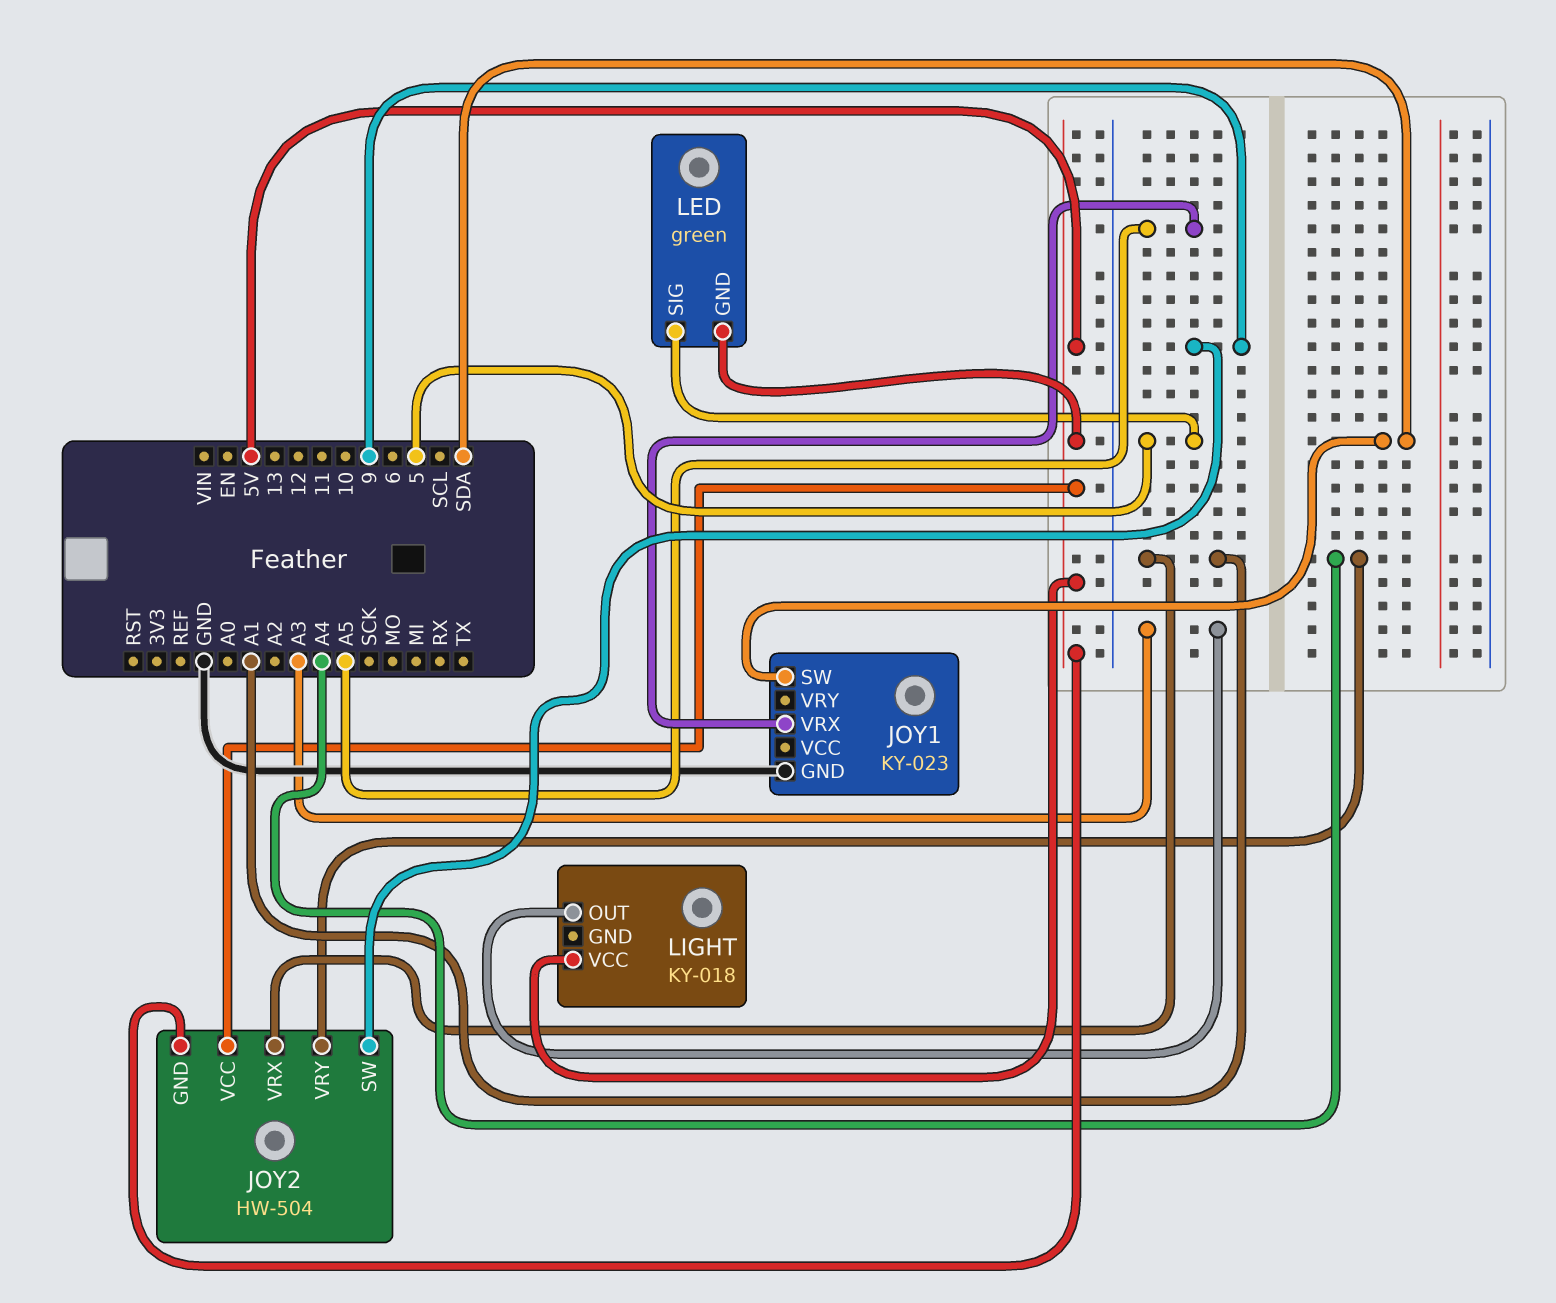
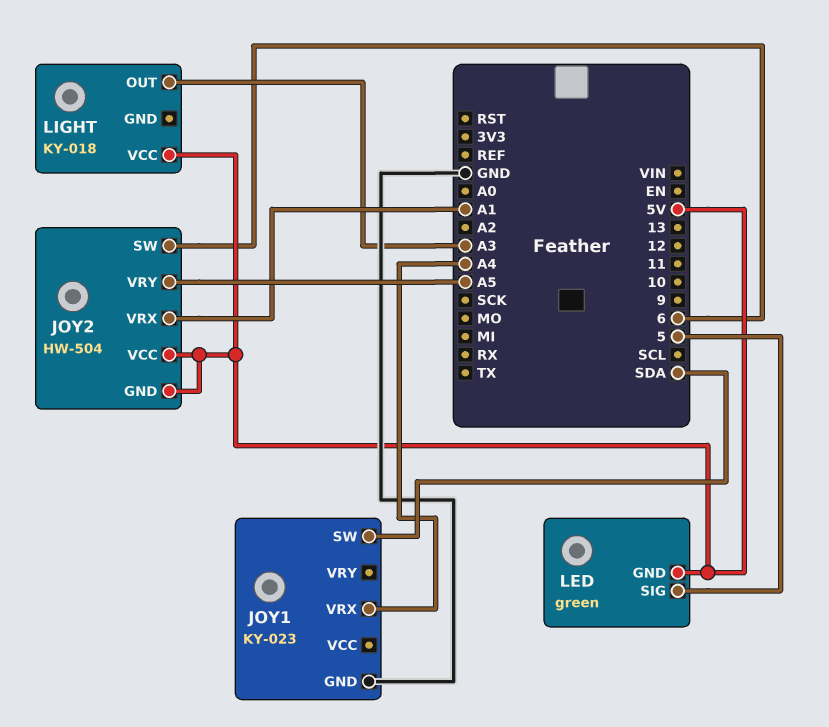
JOY1 pin VRX: A5 -> A4
JOY2 pin SW: 9 -> 6
JOY2 pin VRY: A4 -> A5

